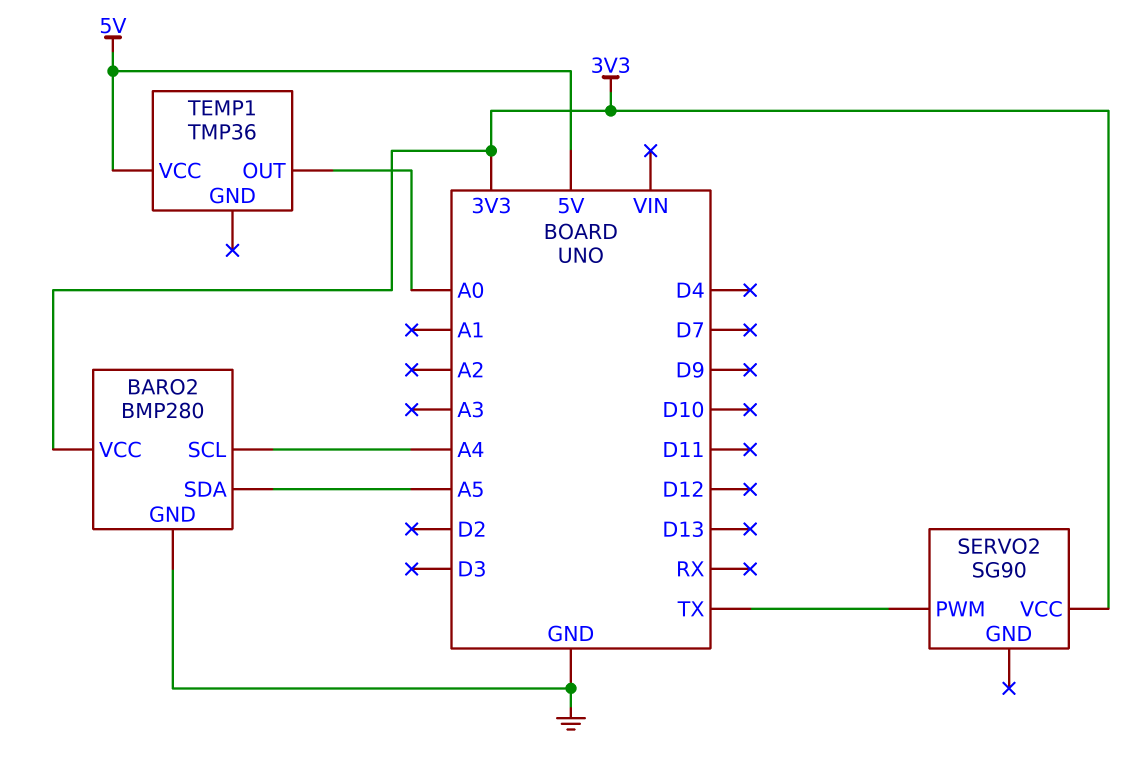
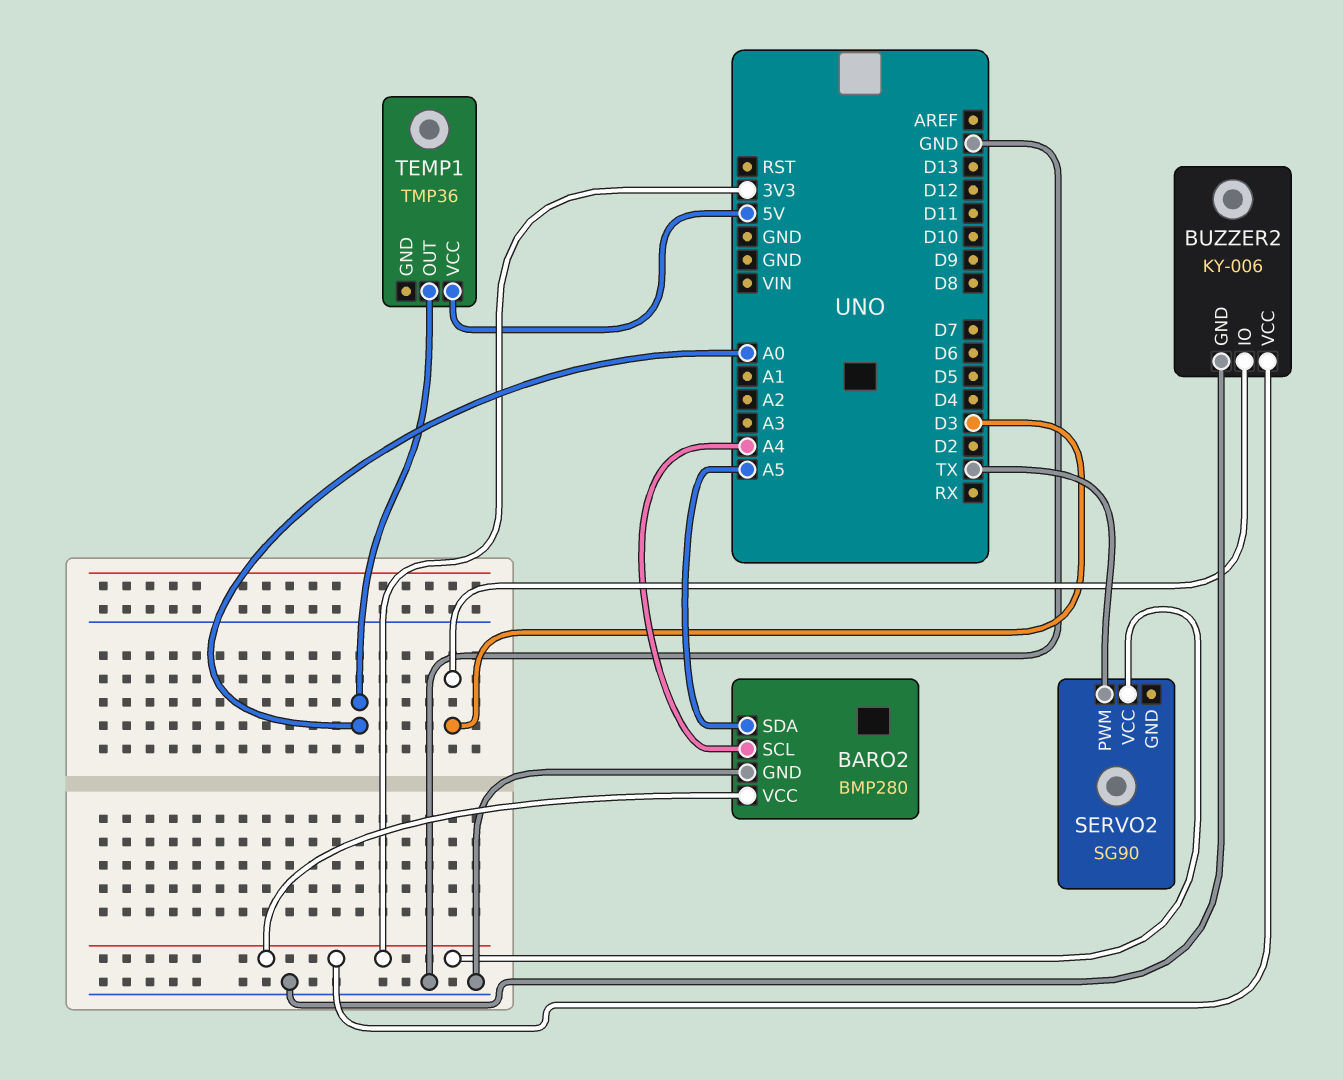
BUZZER2: none -> KY-006
BUZZER2 pin GND: none -> GND
BUZZER2 pin IO: none -> D3
BUZZER2 pin VCC: none -> 3V3

